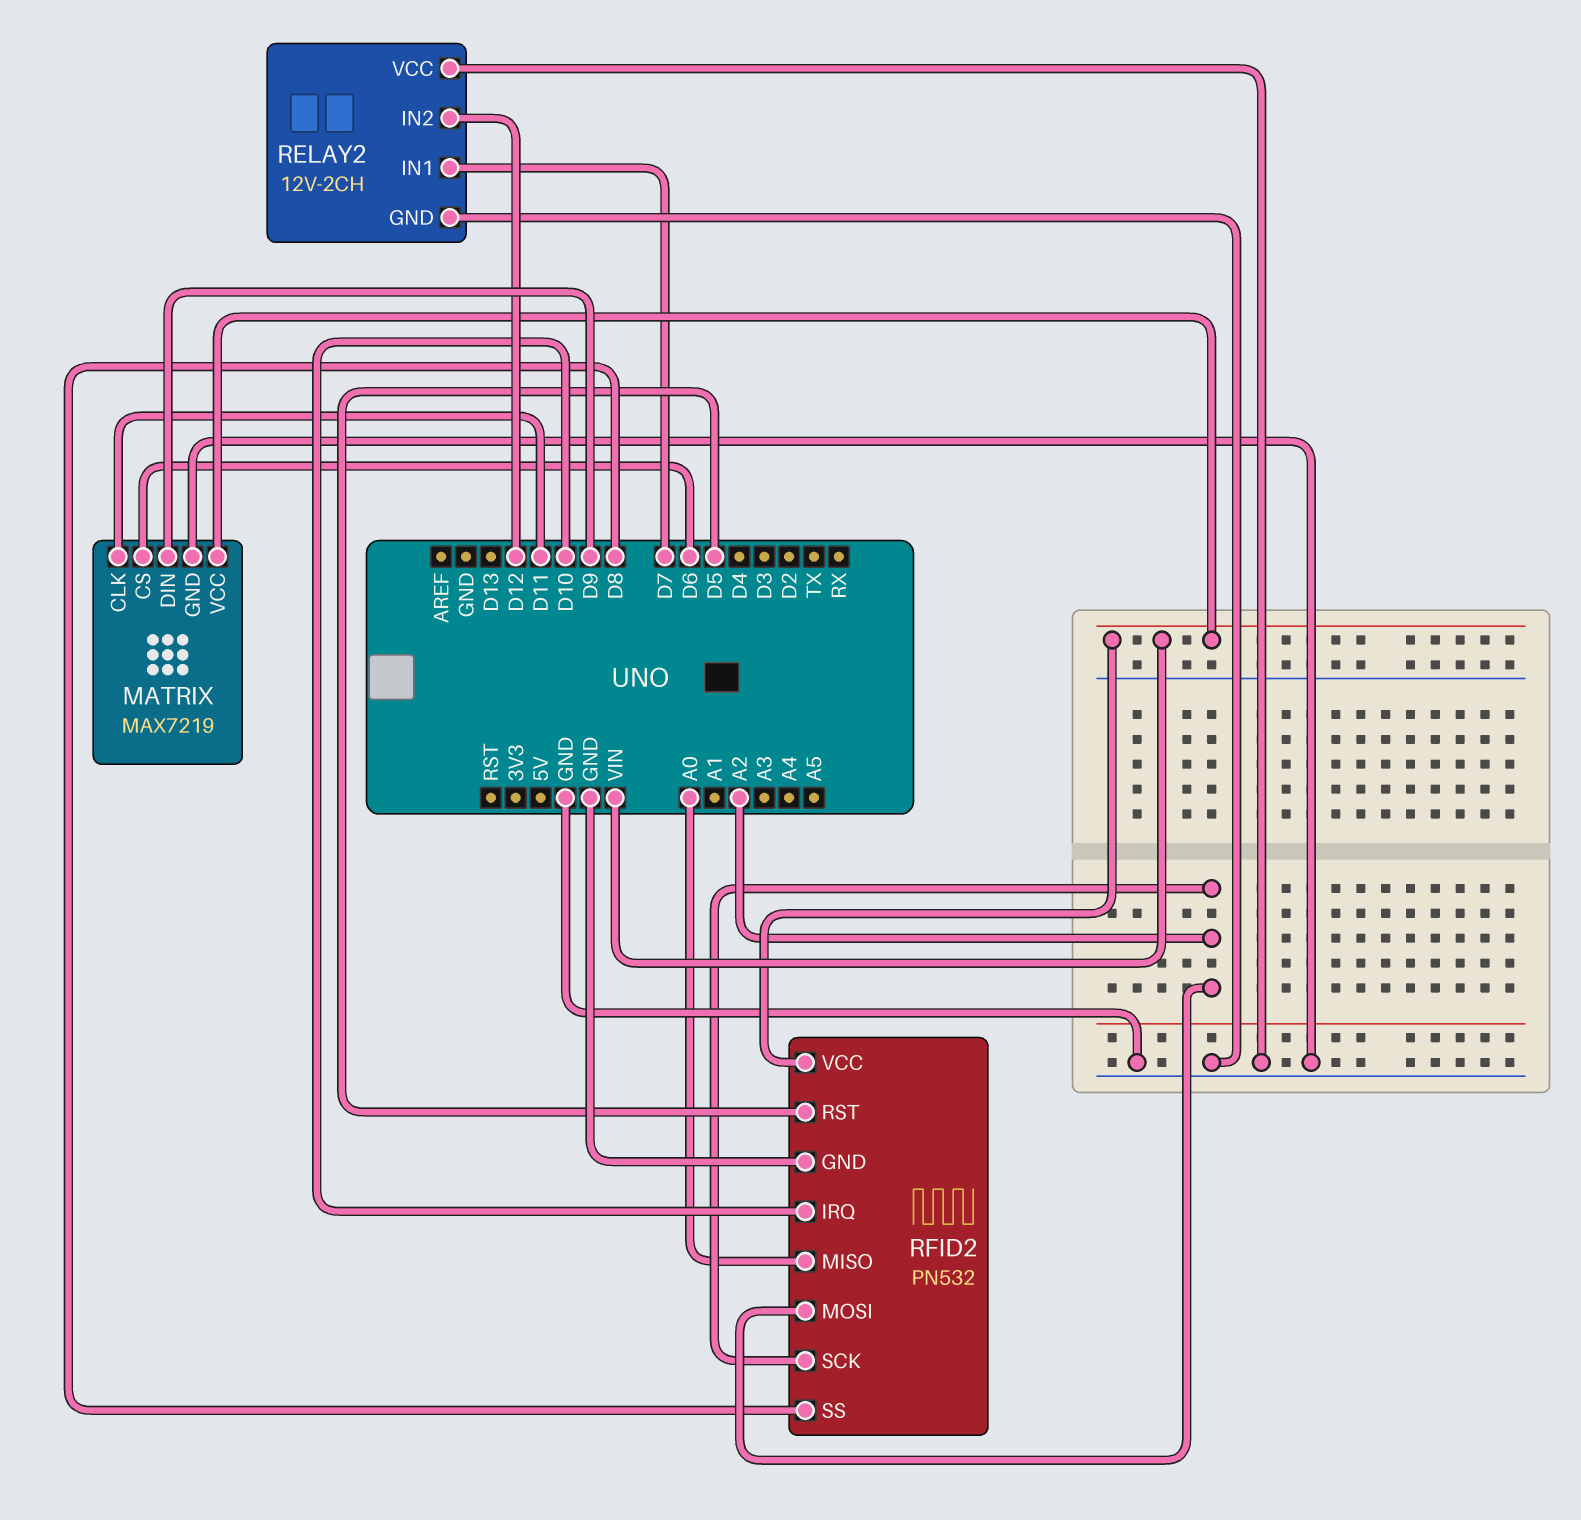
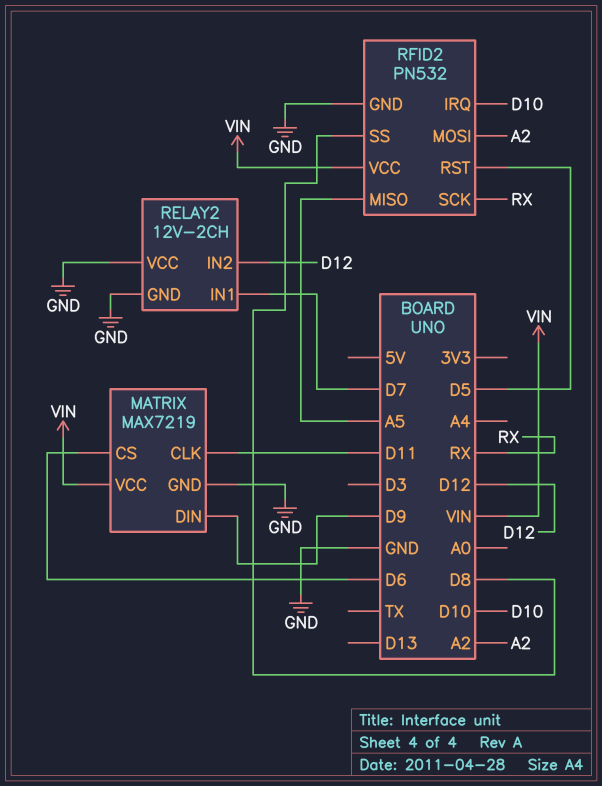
RFID2 pin MISO: A0 -> A5
RFID2 pin SCK: A2 -> RX

